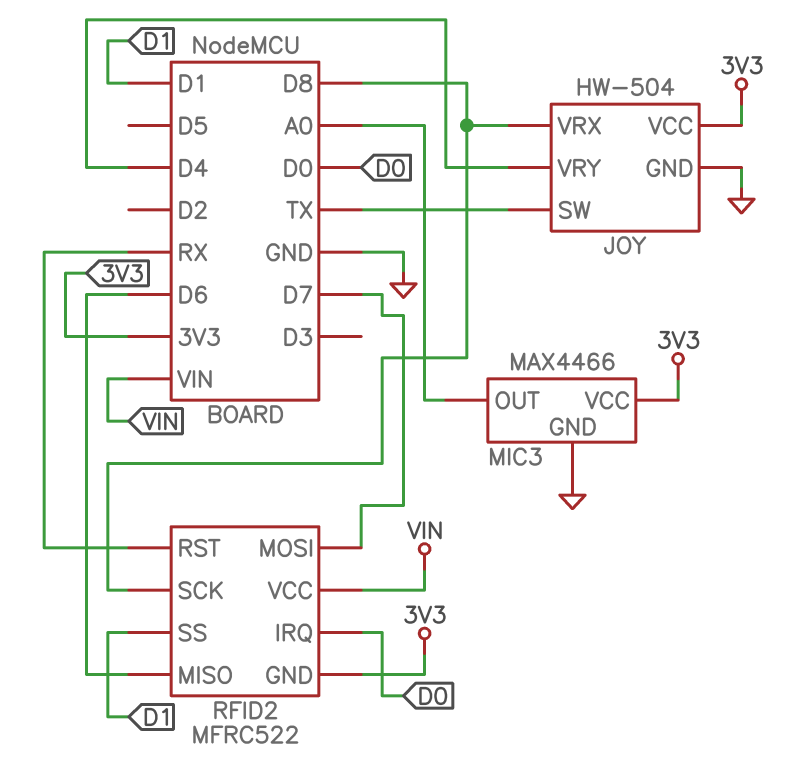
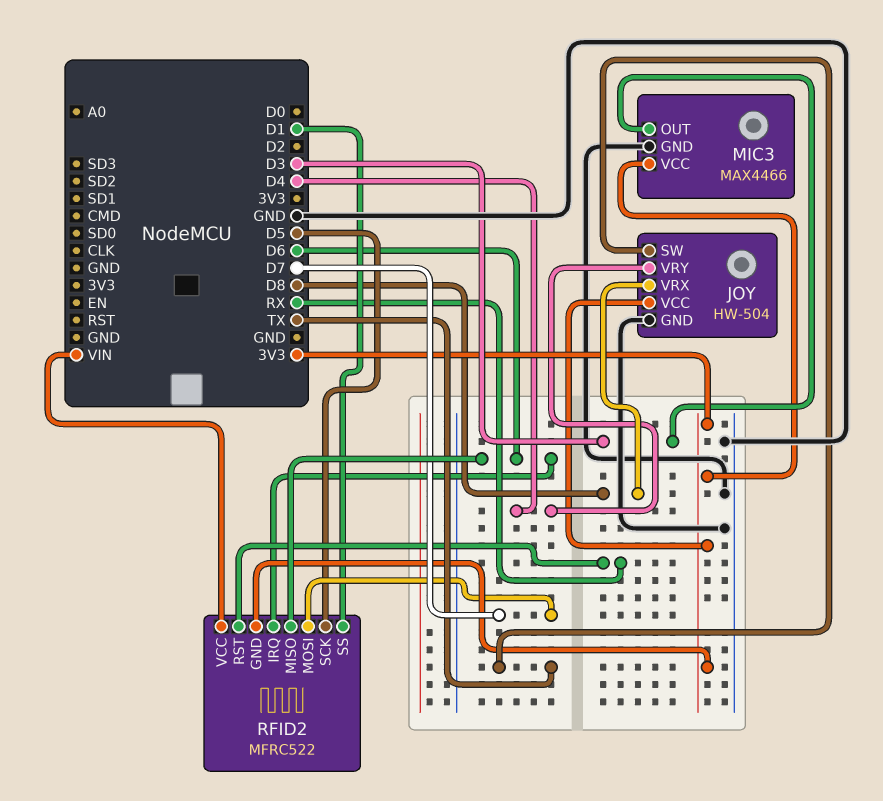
MIC3 pin OUT: A0 -> D3
RFID2 pin IRQ: D0 -> D6
RFID2 pin SCK: D8 -> D5

